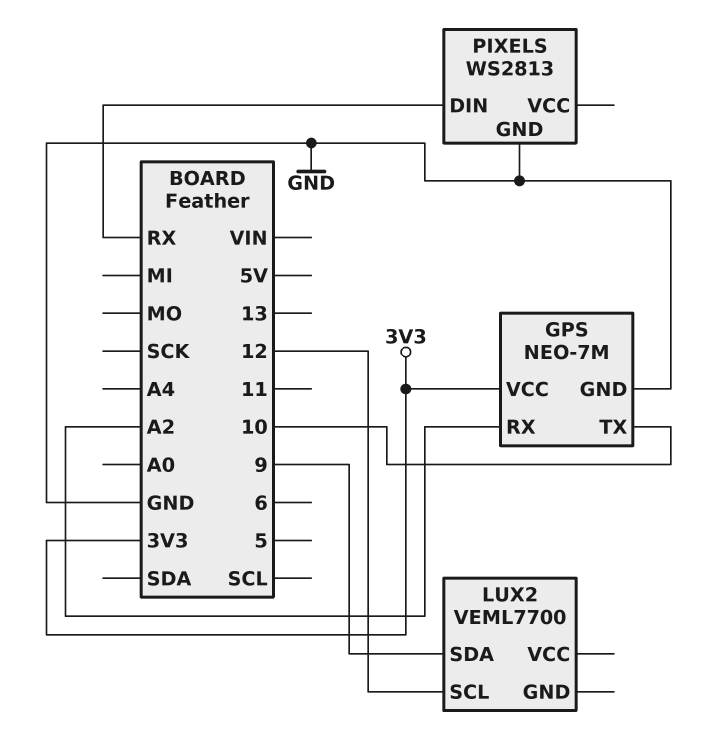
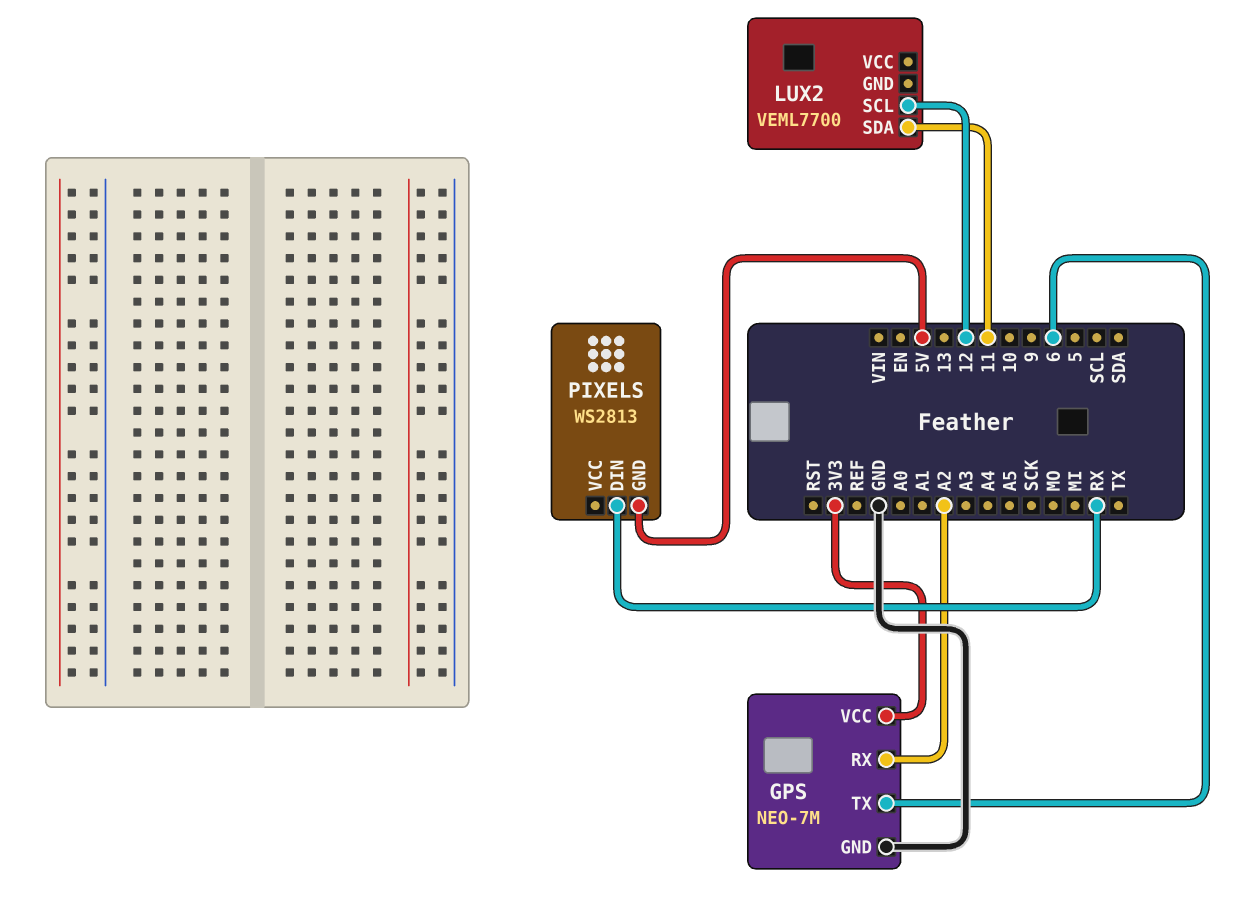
GPS pin TX: 10 -> 6
LUX2 pin SDA: 9 -> 11
PIXELS pin GND: GND -> 5V

